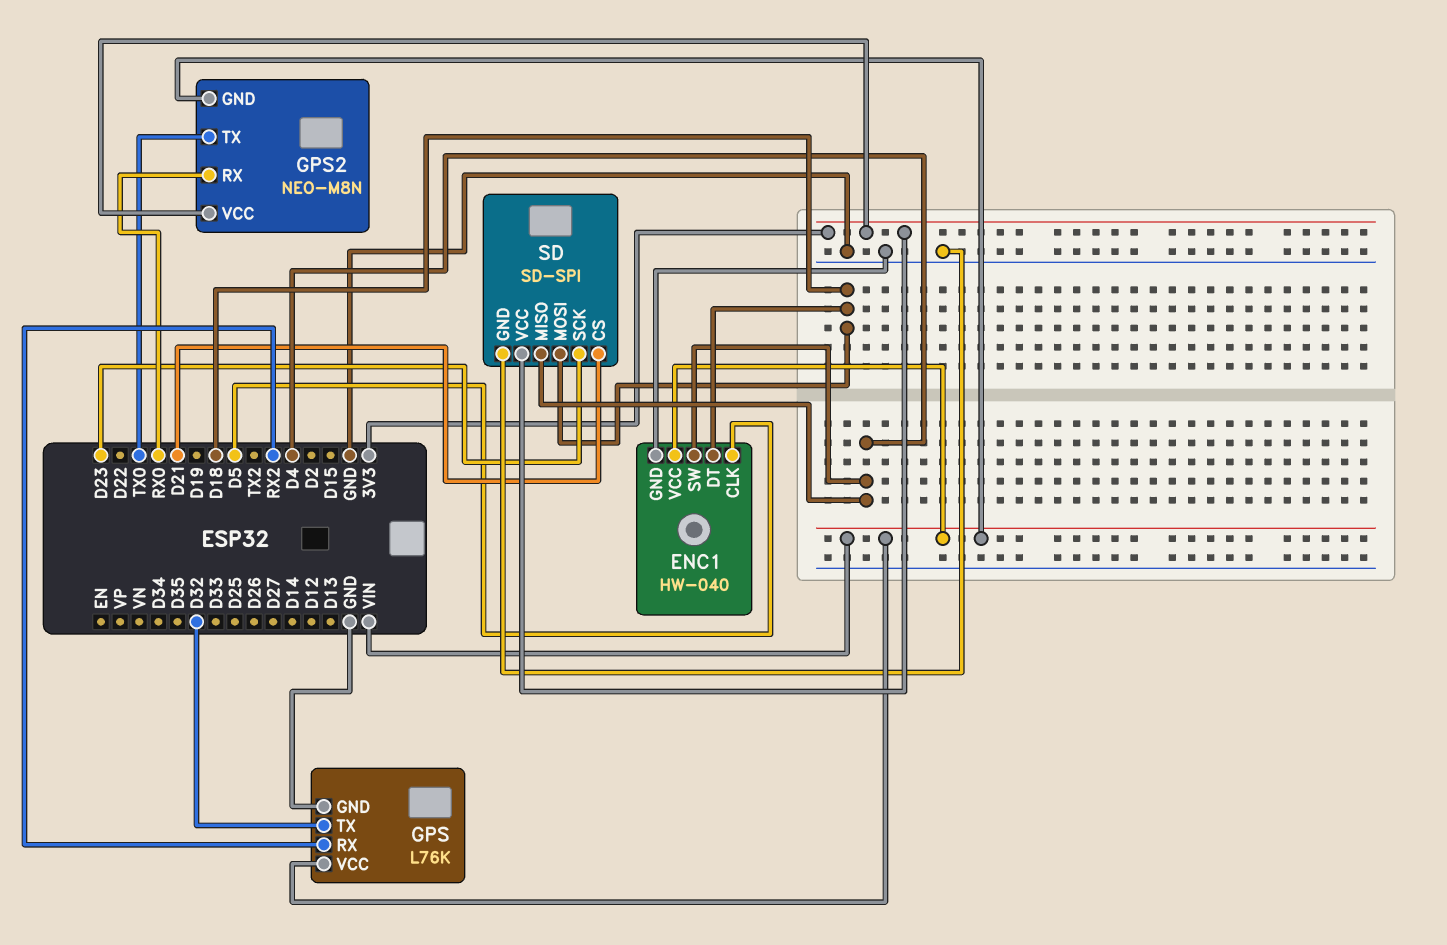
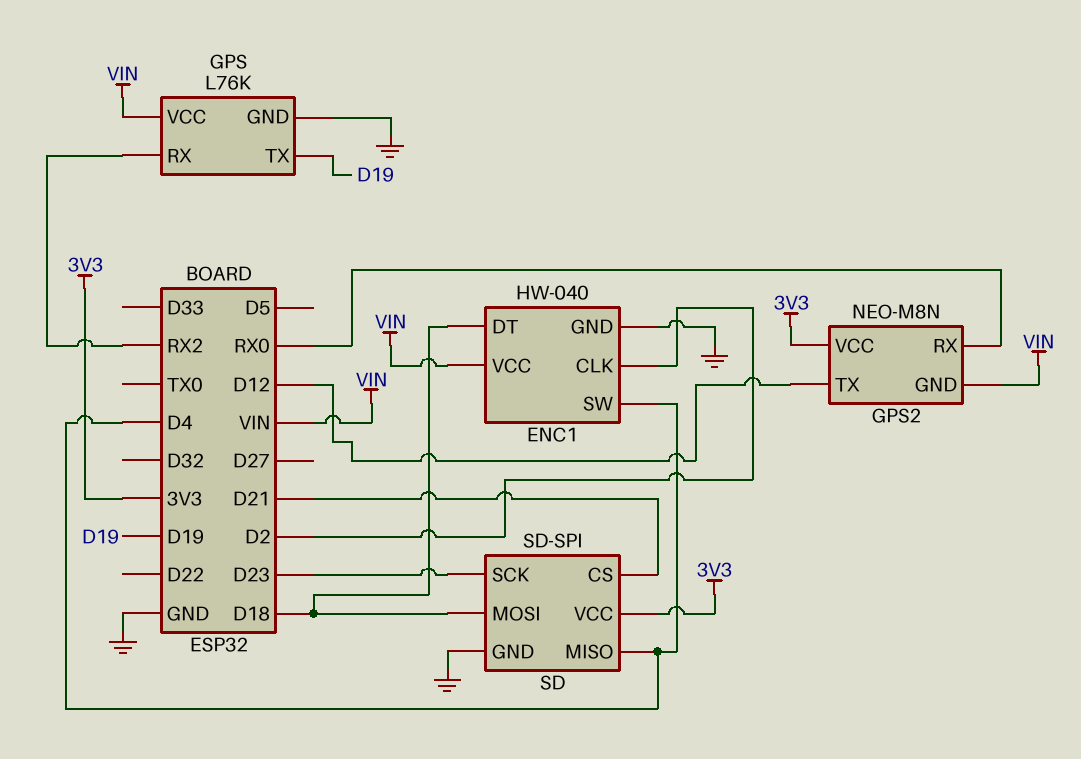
ENC1 pin CLK: D5 -> D2
GPS pin TX: D32 -> D19
GPS2 pin TX: TX0 -> D12

